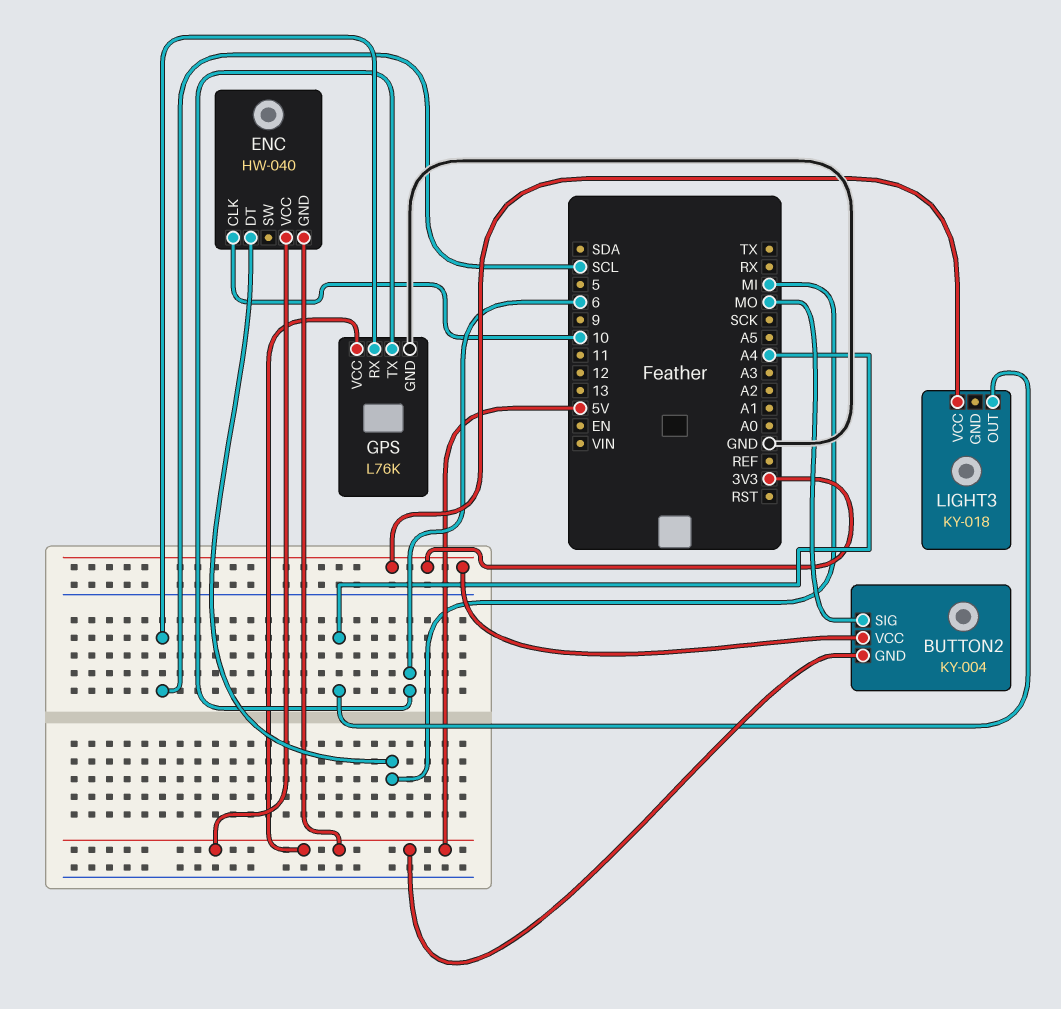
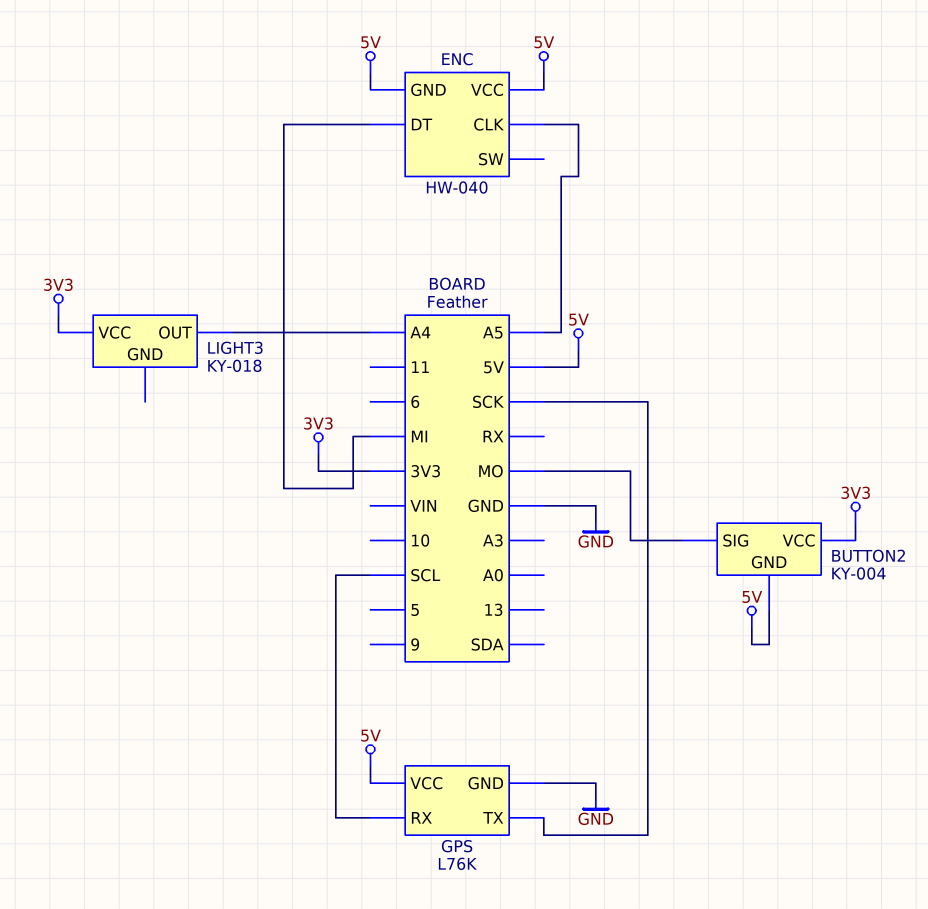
ENC pin CLK: 10 -> A5
GPS pin TX: 6 -> SCK

